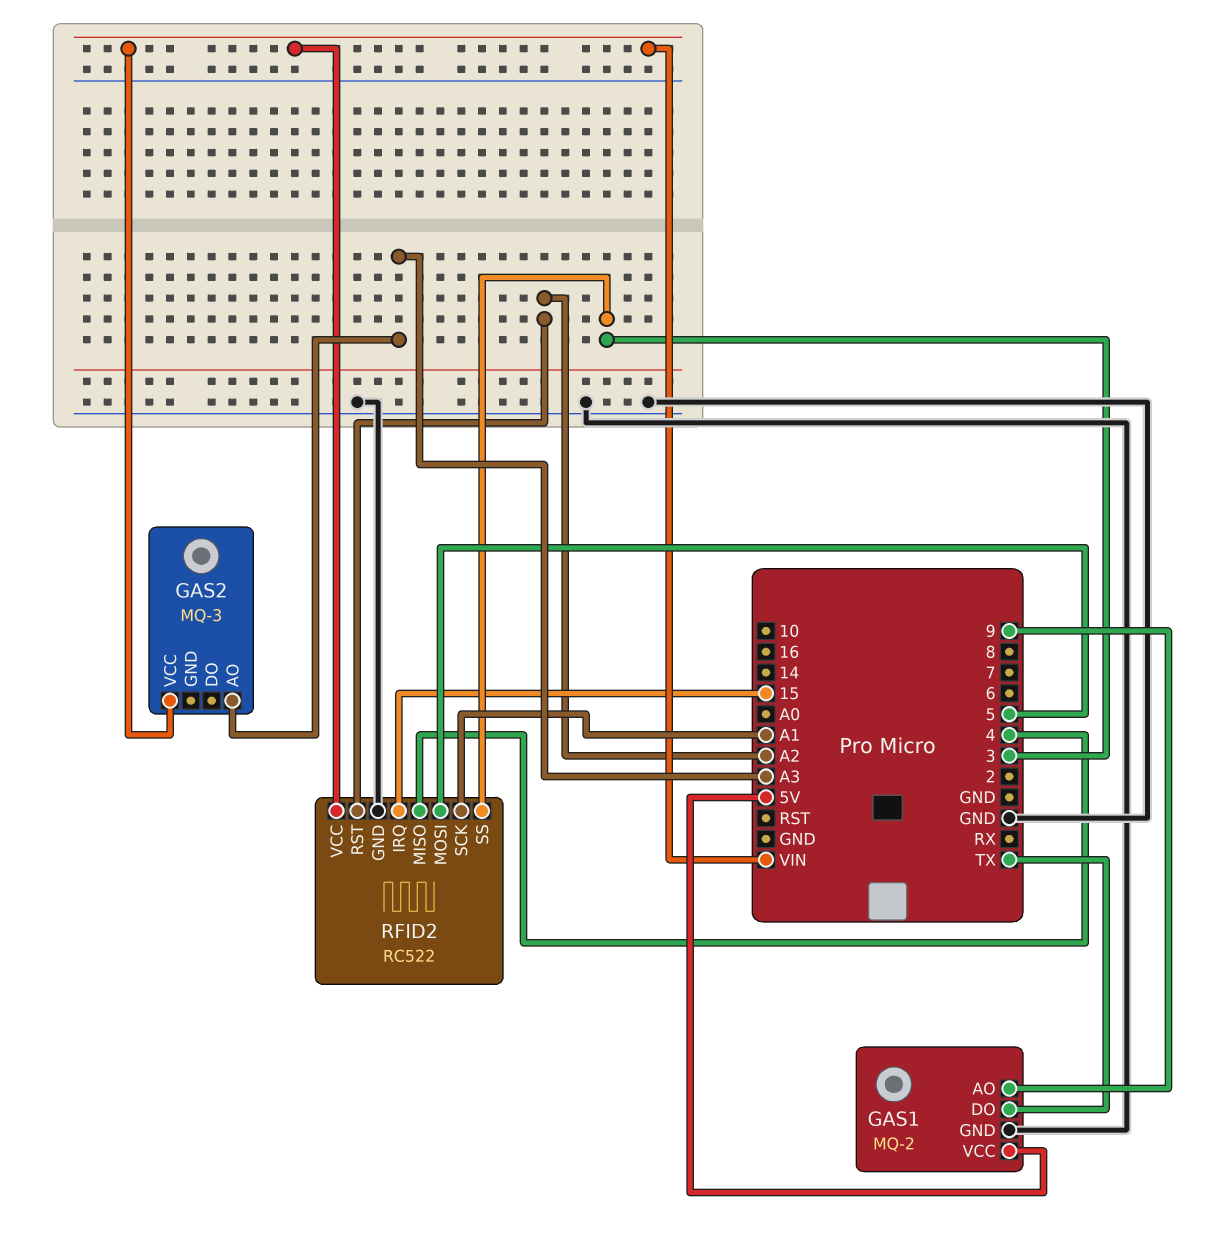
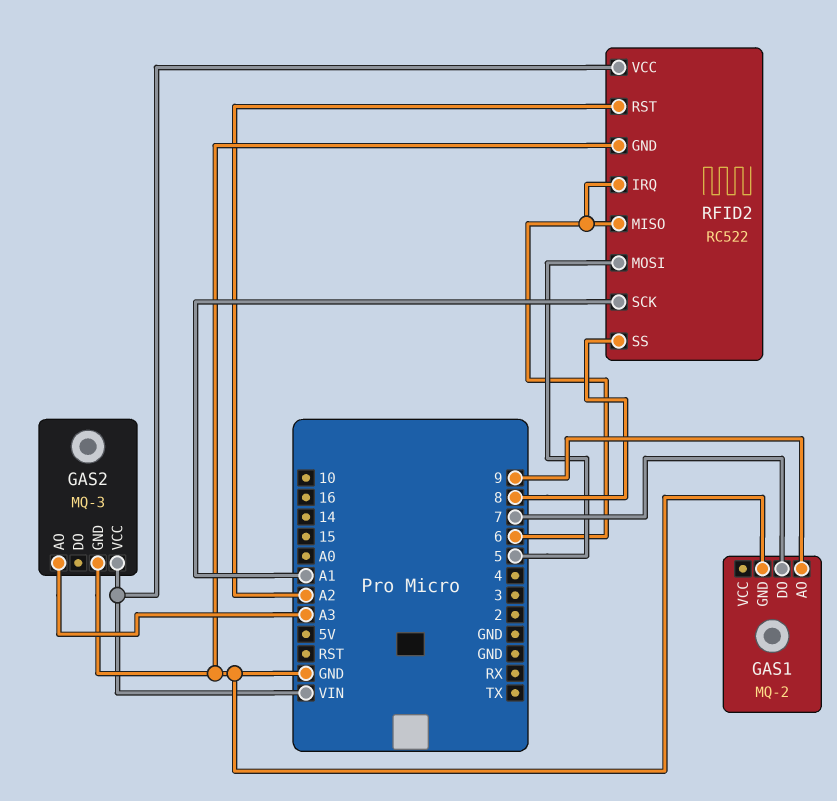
GAS1 pin DO: TX -> 7
GAS1 pin VCC: 5V -> none
GAS2 pin GND: none -> GND
RFID2 pin IRQ: 15 -> 6
RFID2 pin MISO: 4 -> 6
RFID2 pin SS: 3 -> 8

